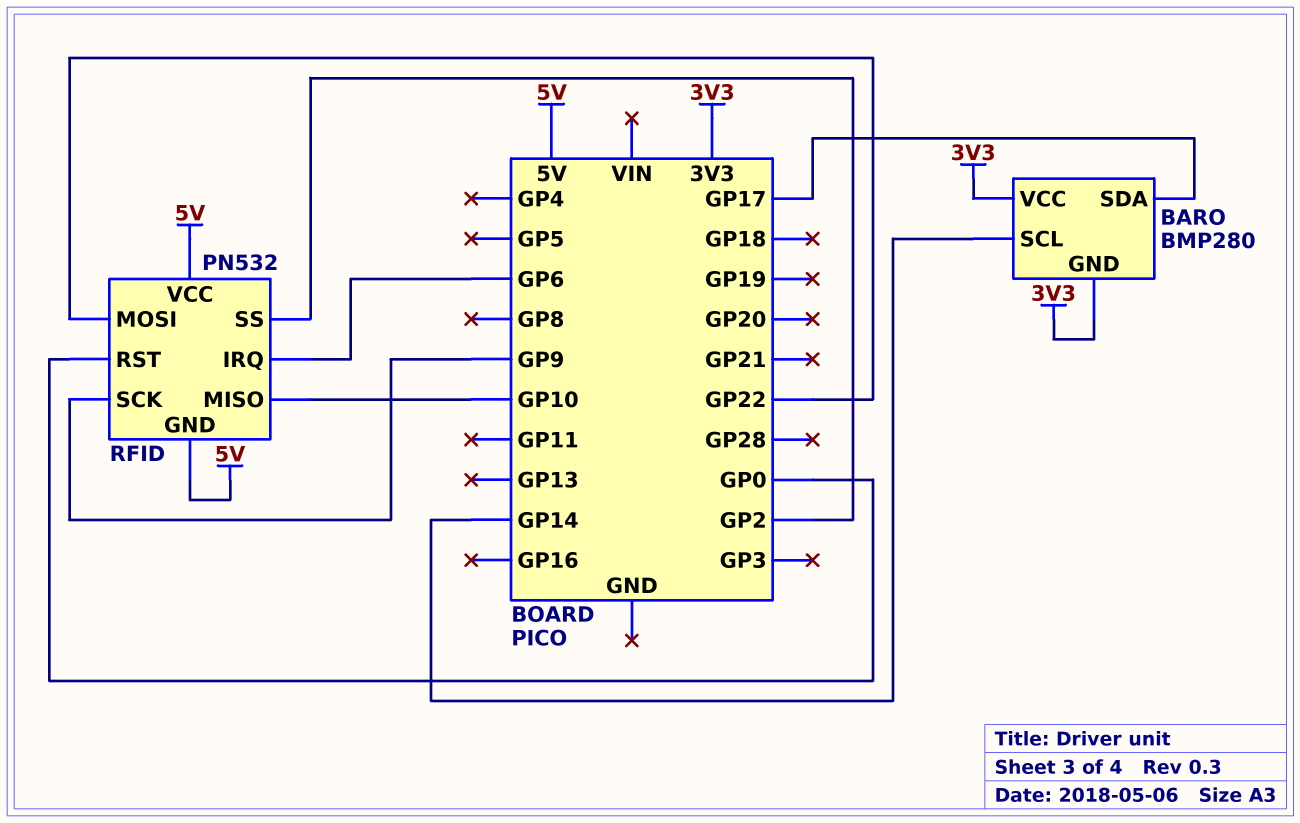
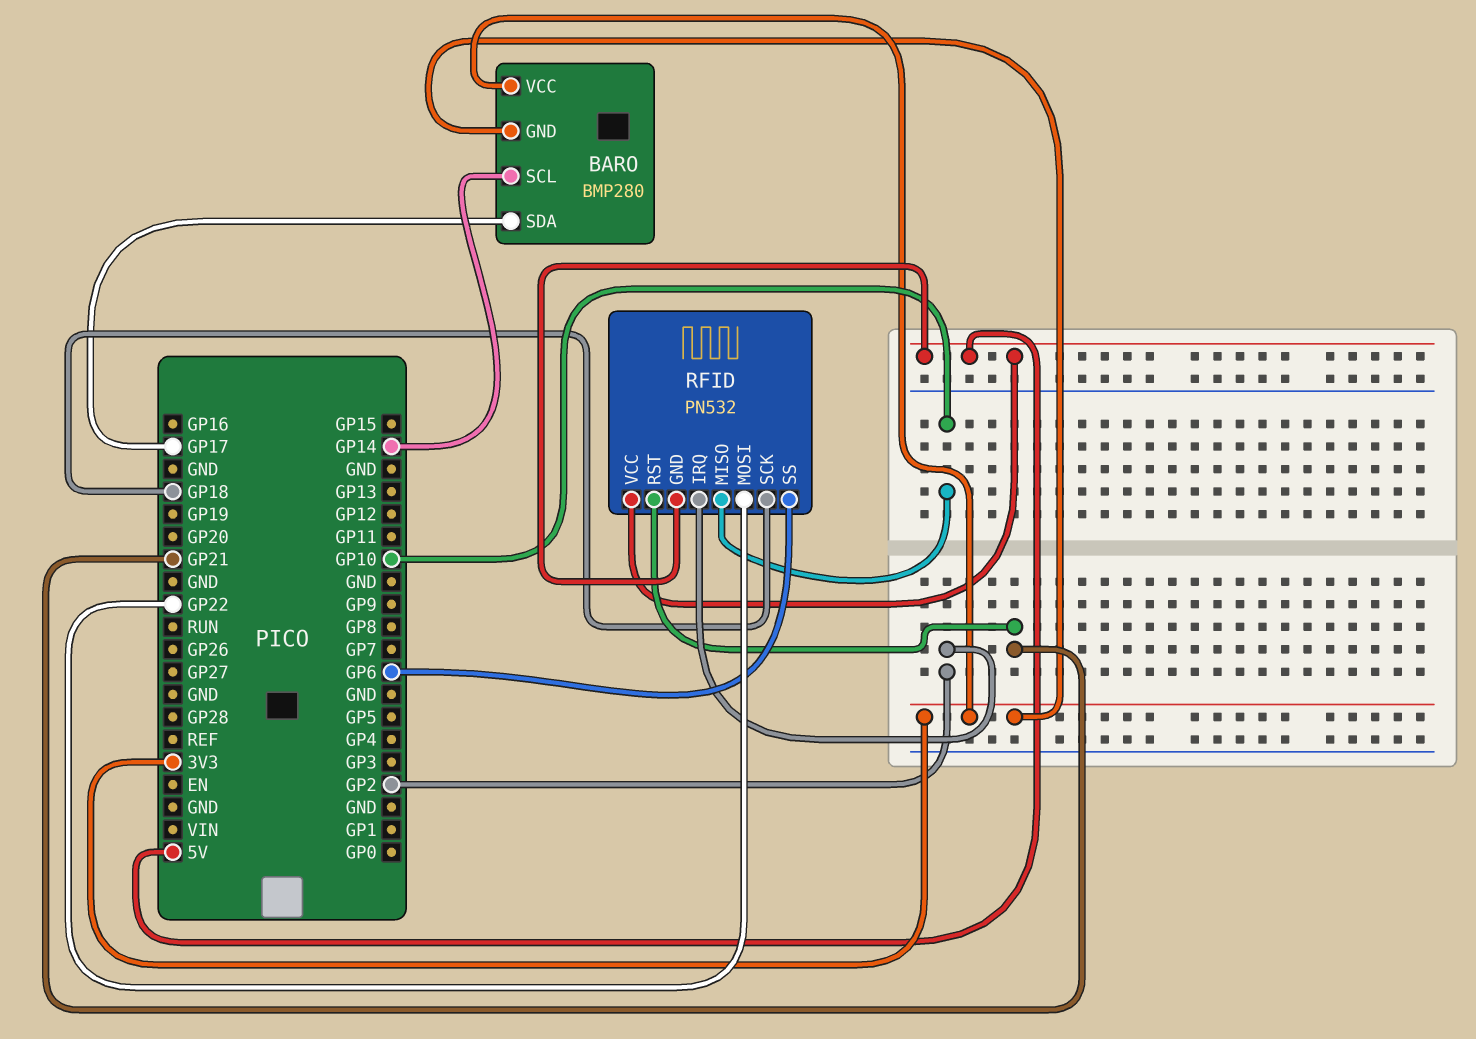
RFID pin IRQ: GP6 -> GP2
RFID pin RST: GP0 -> GP21
RFID pin SCK: GP9 -> GP18
RFID pin SS: GP2 -> GP6

